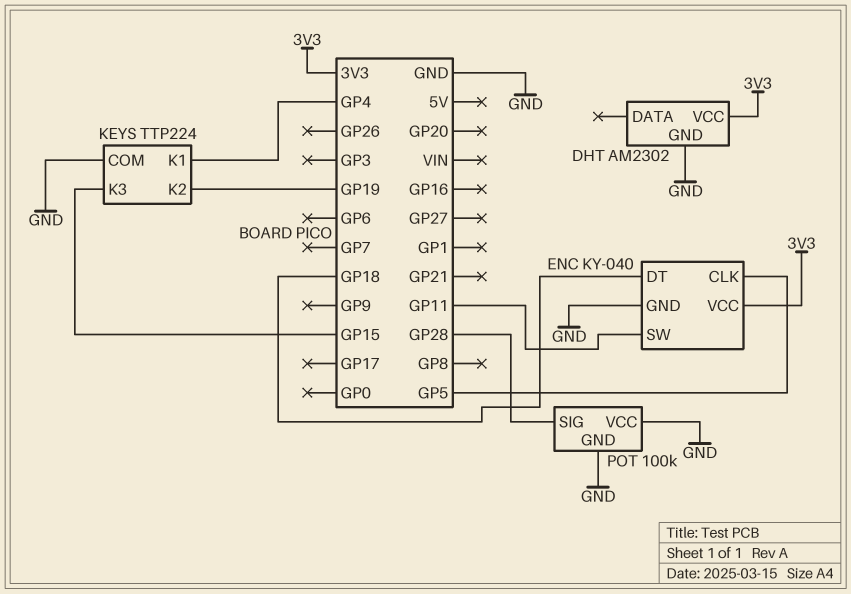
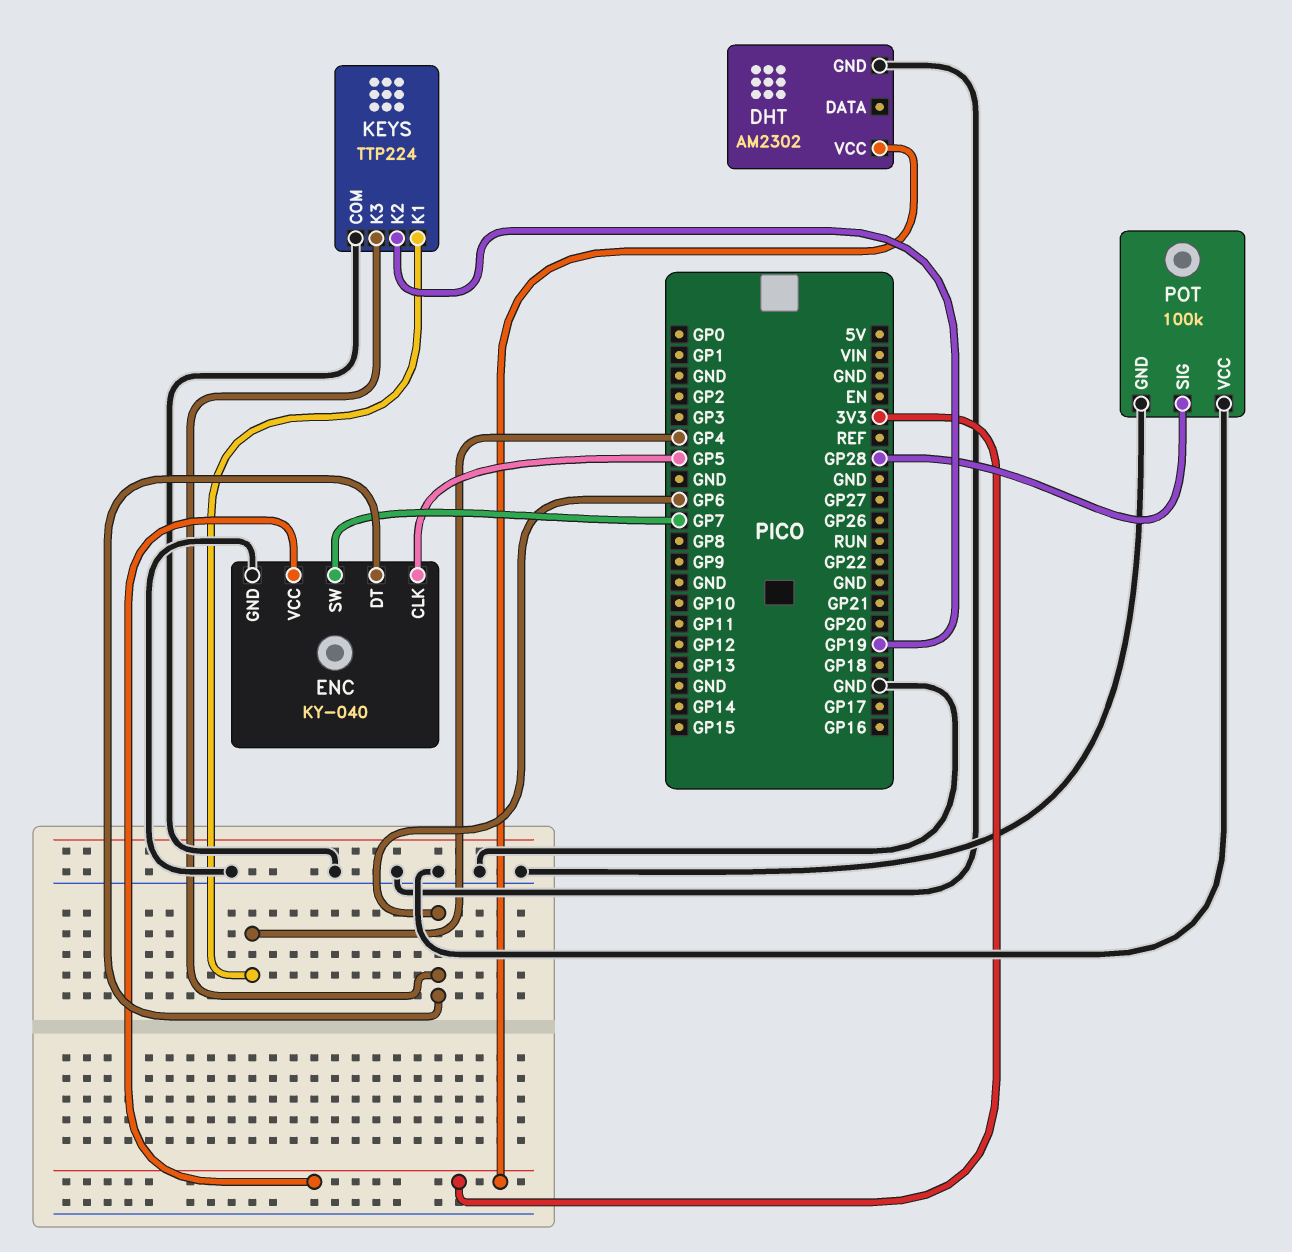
ENC pin DT: GP18 -> GP6
ENC pin SW: GP11 -> GP7
KEYS pin K3: GP15 -> GP6

